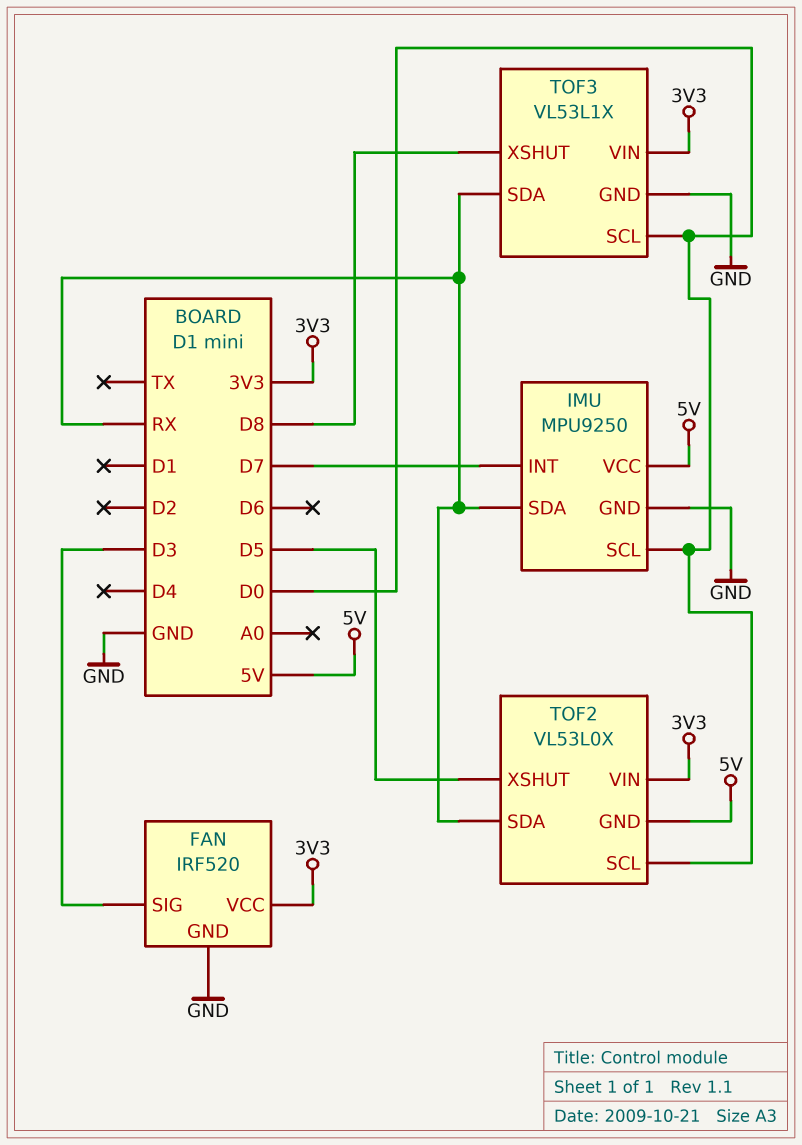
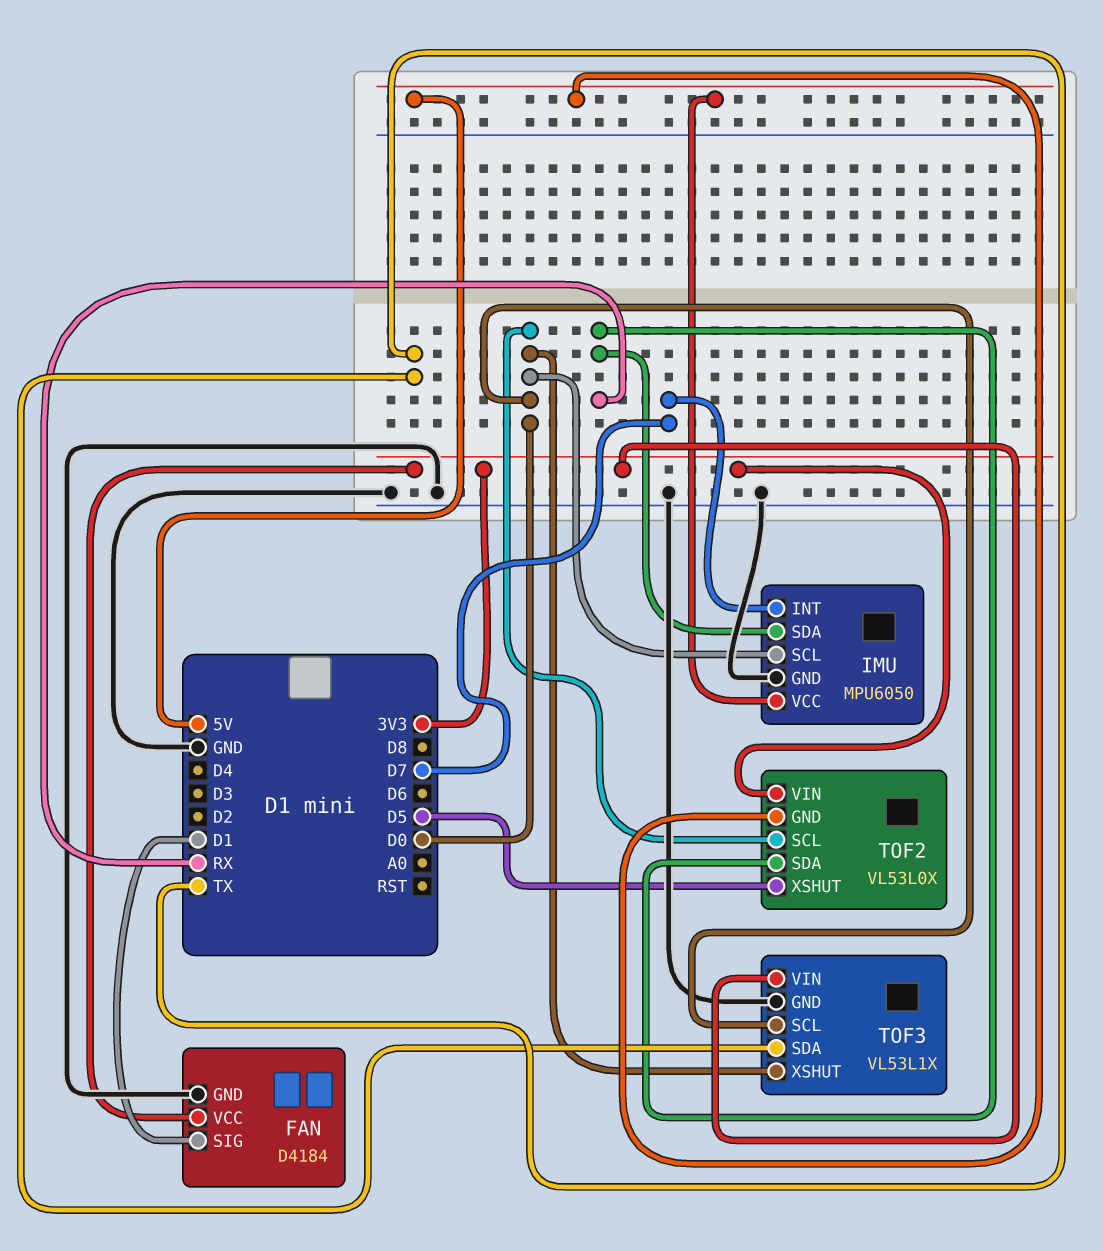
FAN: IRF520 -> D4184
FAN pin SIG: D3 -> D1
IMU: MPU9250 -> MPU6050
TOF3 pin SDA: RX -> TX
TOF3 pin XSHUT: D8 -> D0

